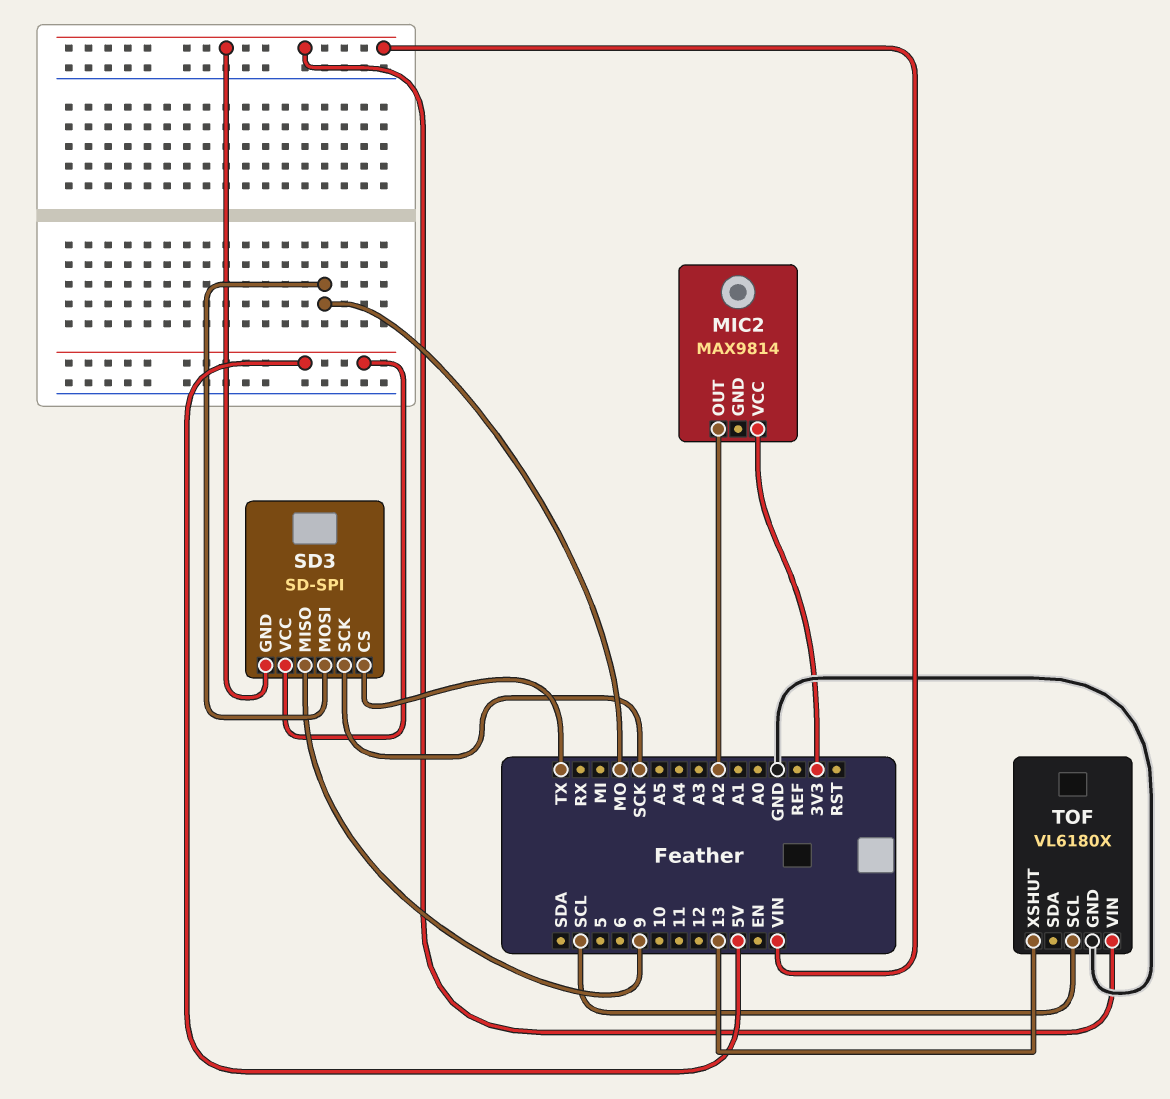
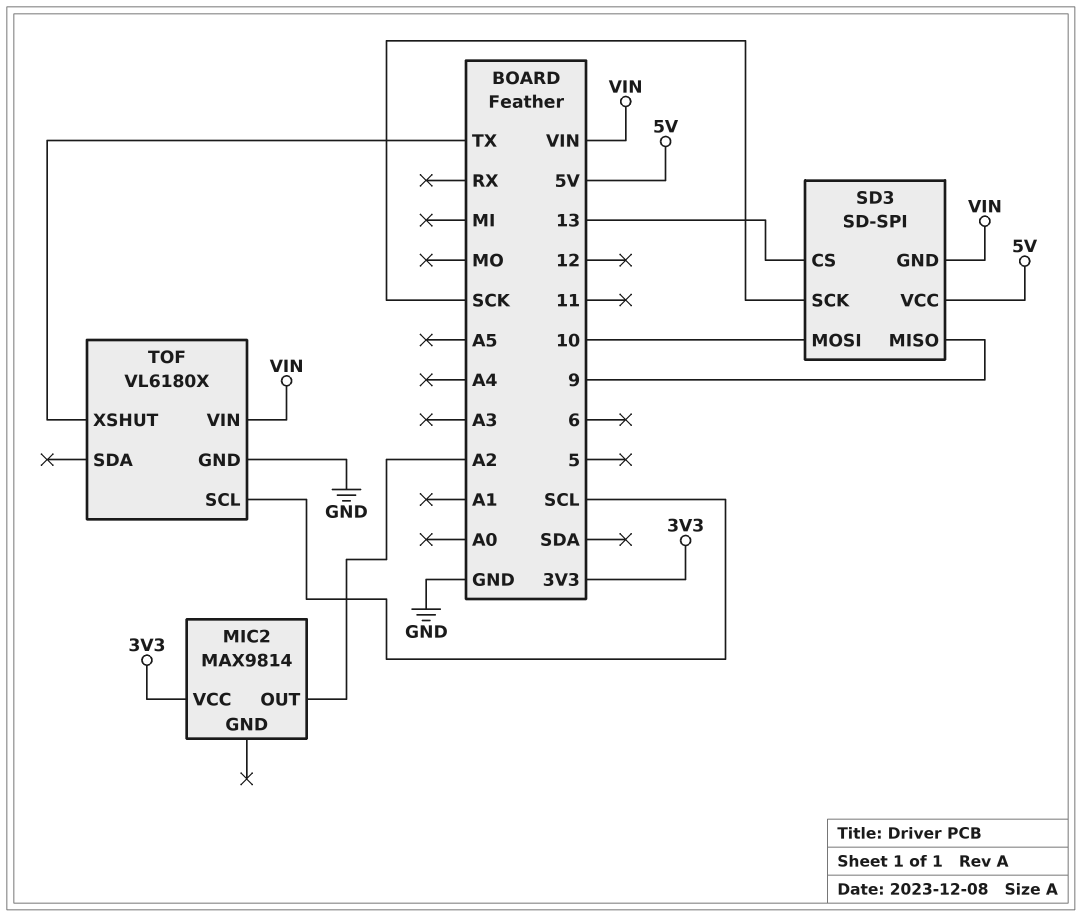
SD3 pin CS: TX -> 13
SD3 pin MOSI: MO -> 10
TOF pin XSHUT: 13 -> TX

